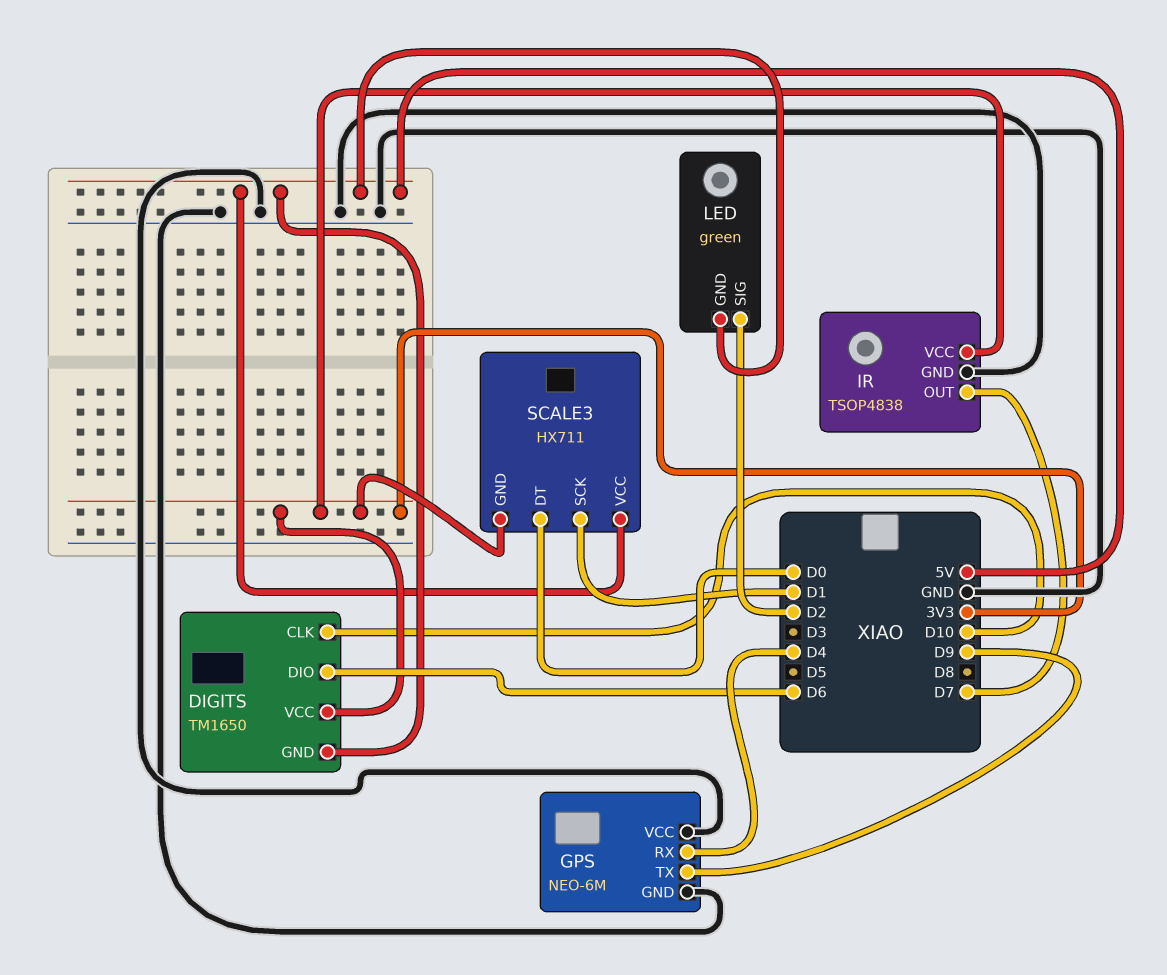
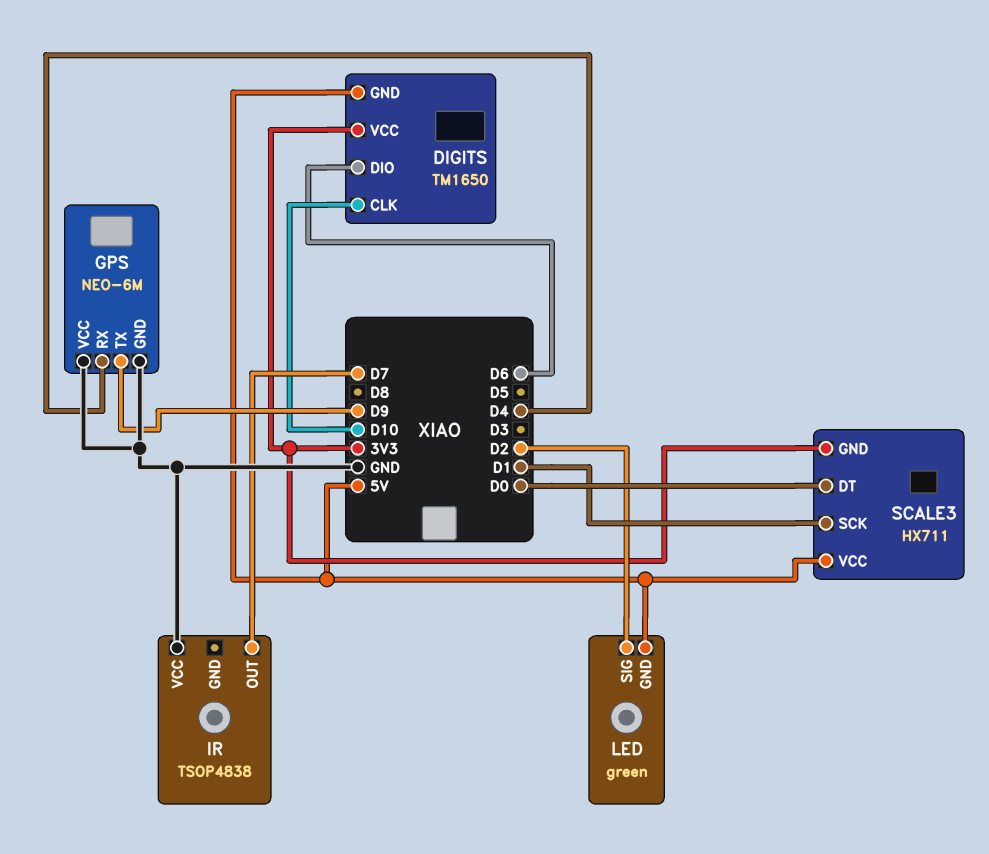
IR pin GND: GND -> none
IR pin VCC: 3V3 -> GND

